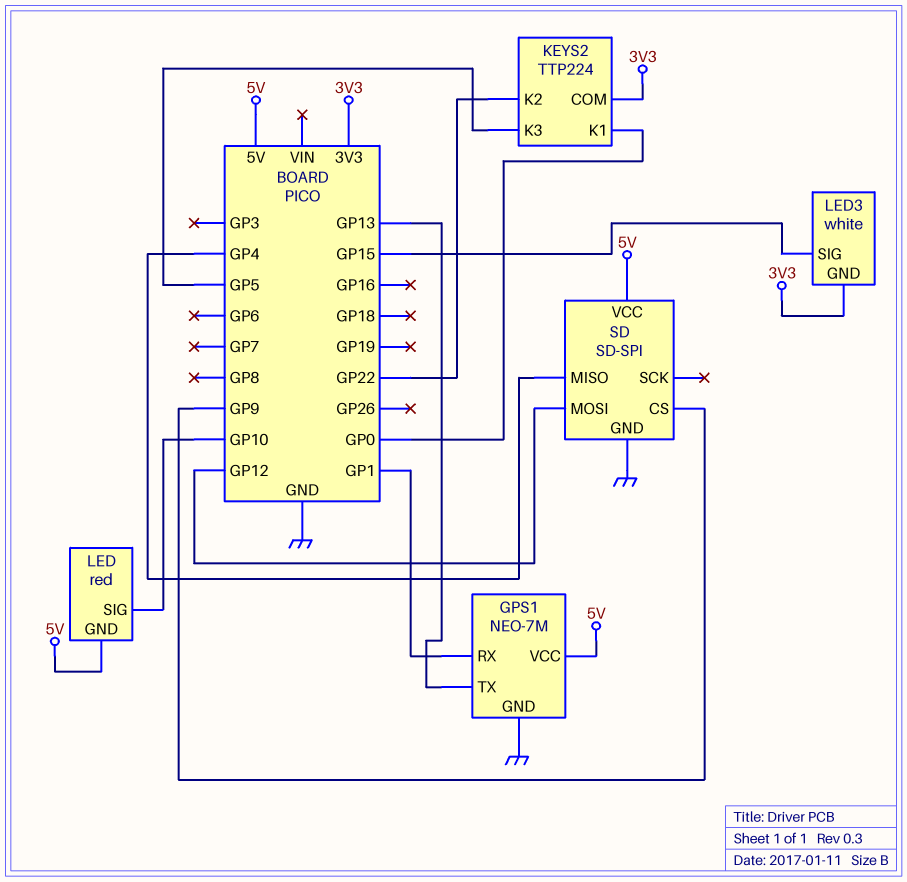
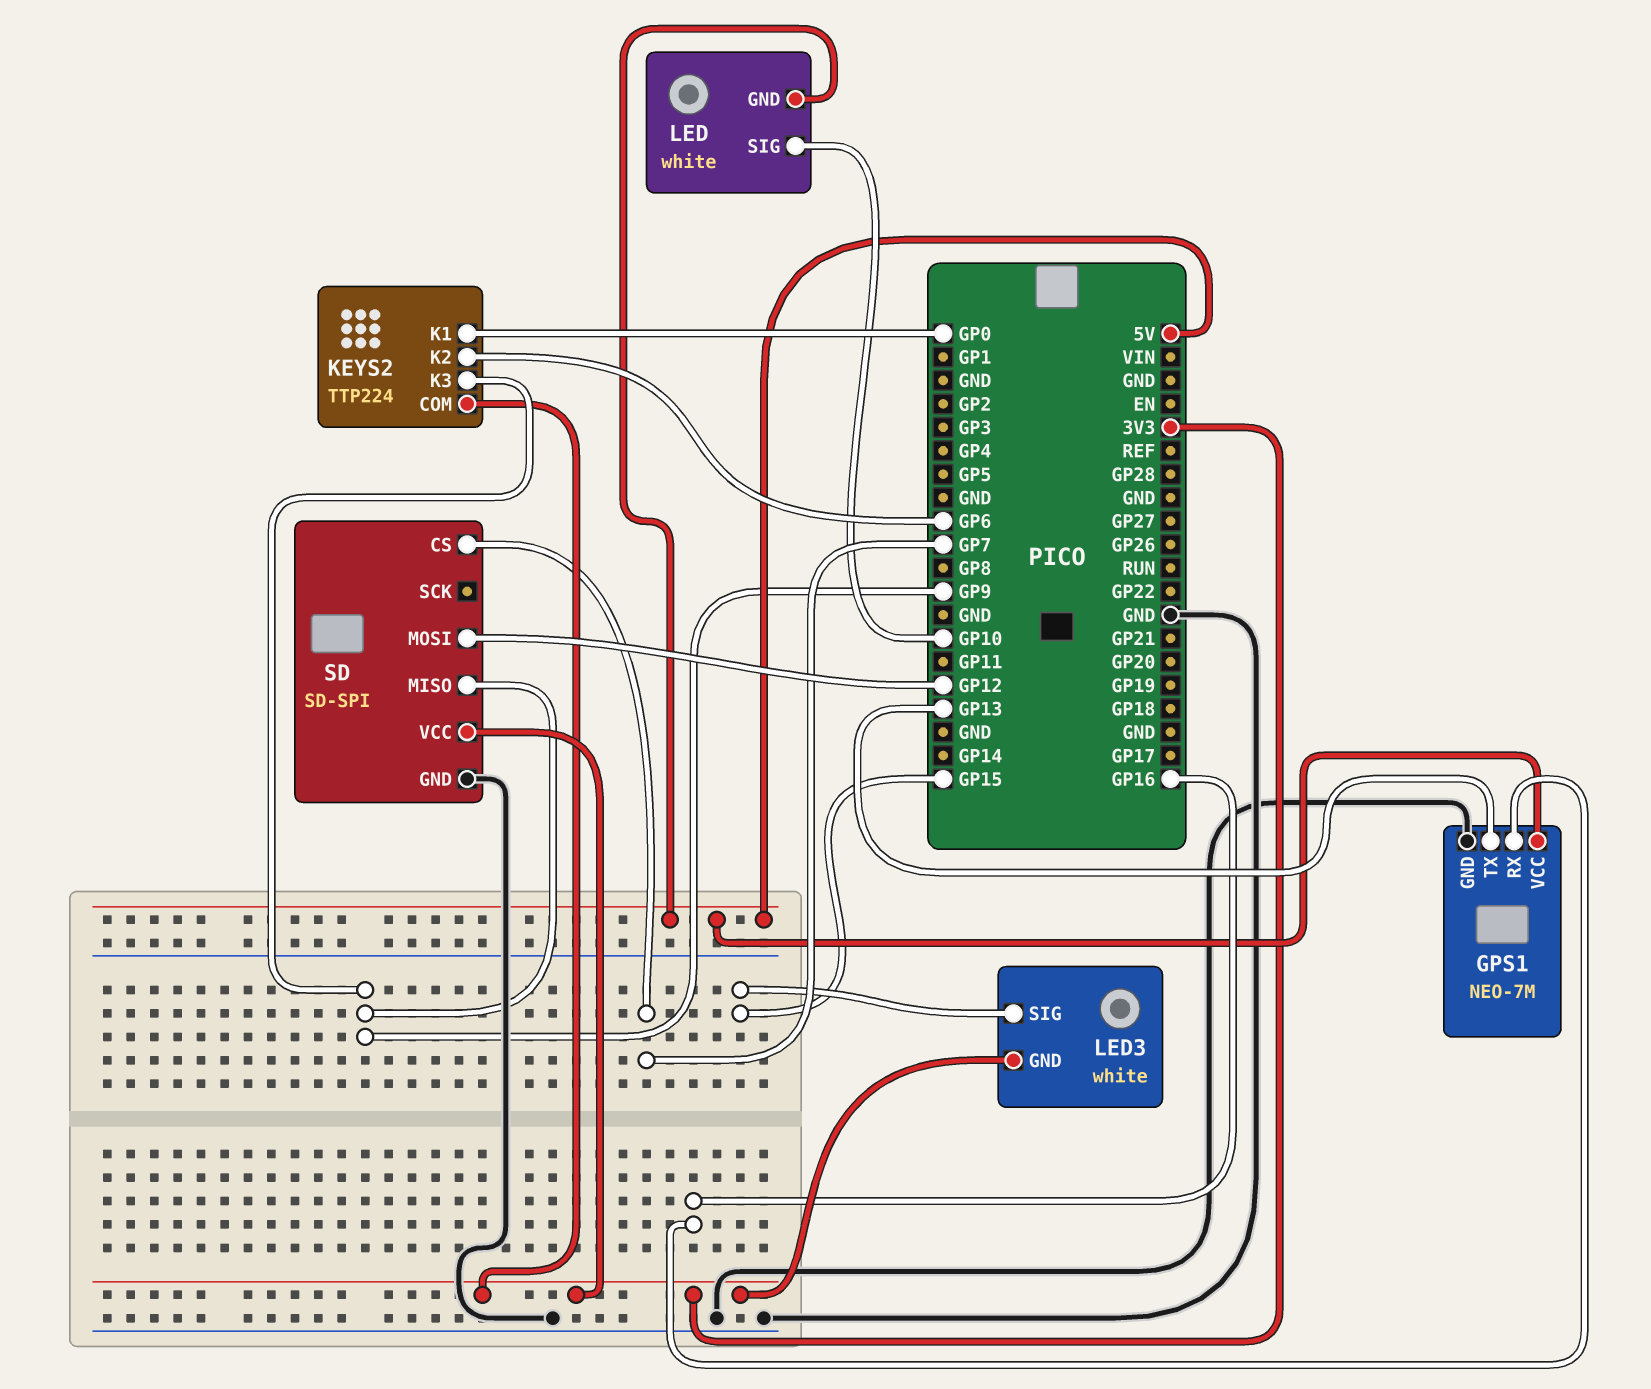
GPS1 pin RX: GP1 -> GP16
KEYS2 pin K2: GP22 -> GP6
KEYS2 pin K3: GP5 -> GP9
LED: red -> white
SD pin CS: GP9 -> GP7
SD pin MISO: GP4 -> GP9
SD pin VCC: 5V -> 3V3

